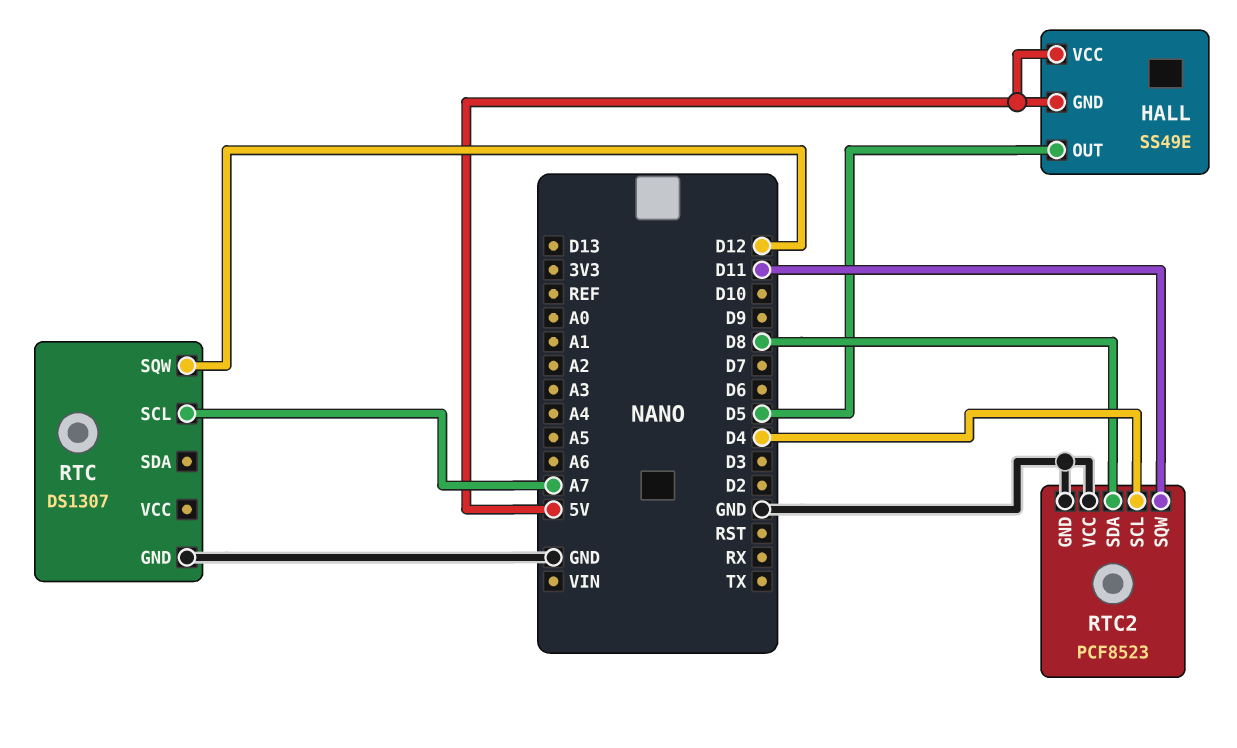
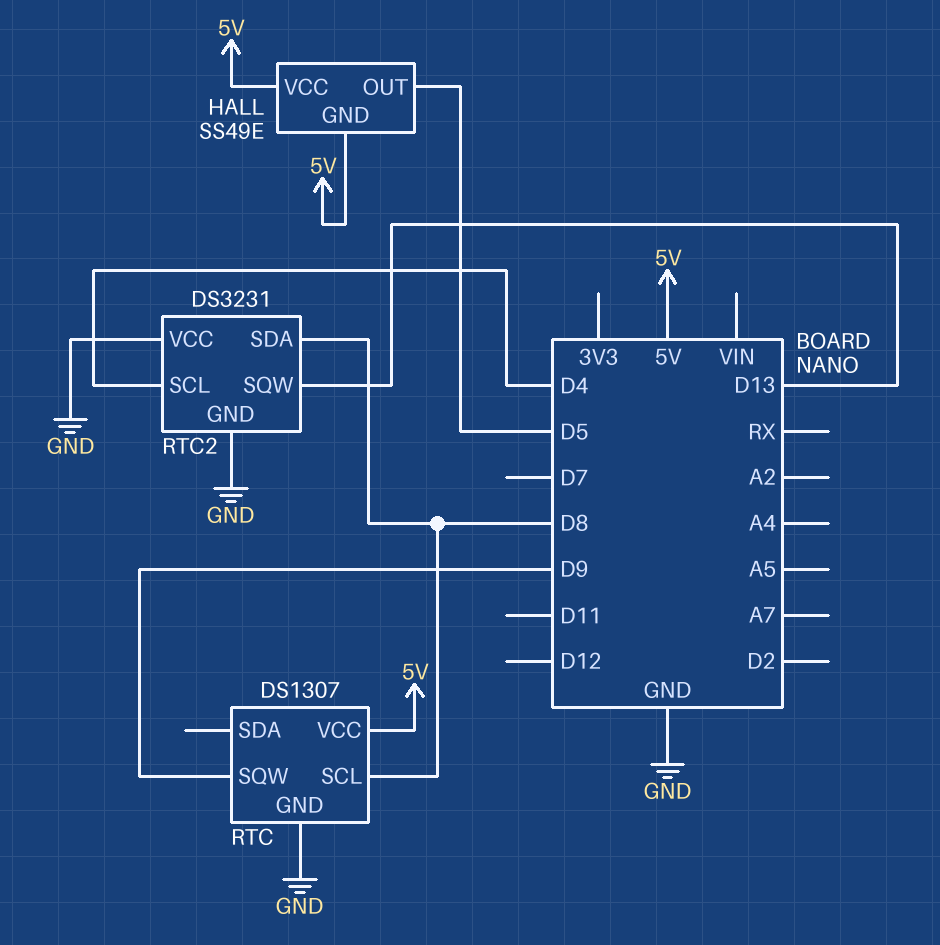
RTC pin SCL: A7 -> D8
RTC pin SQW: D12 -> D9
RTC pin VCC: none -> 5V
RTC2: PCF8523 -> DS3231
RTC2 pin SQW: D11 -> D13

